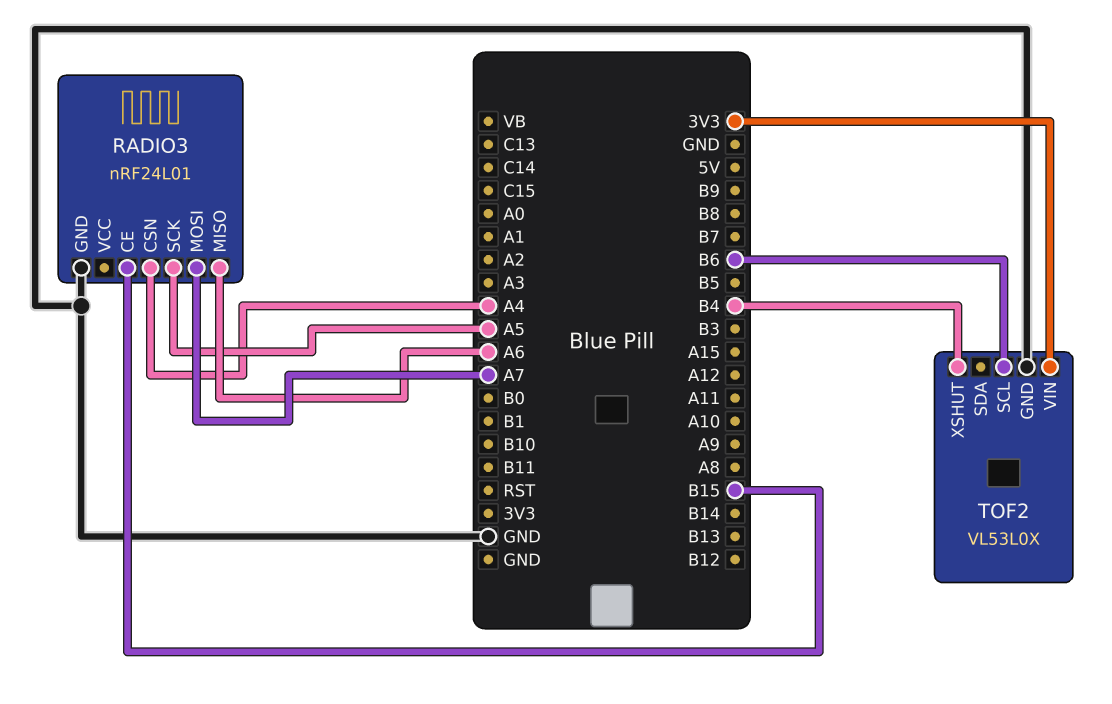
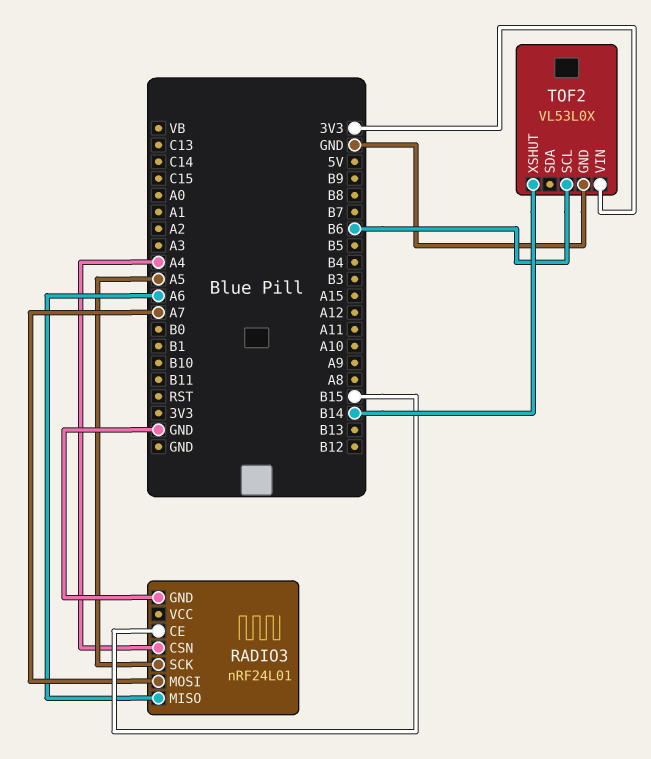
TOF2 pin XSHUT: B4 -> B14

